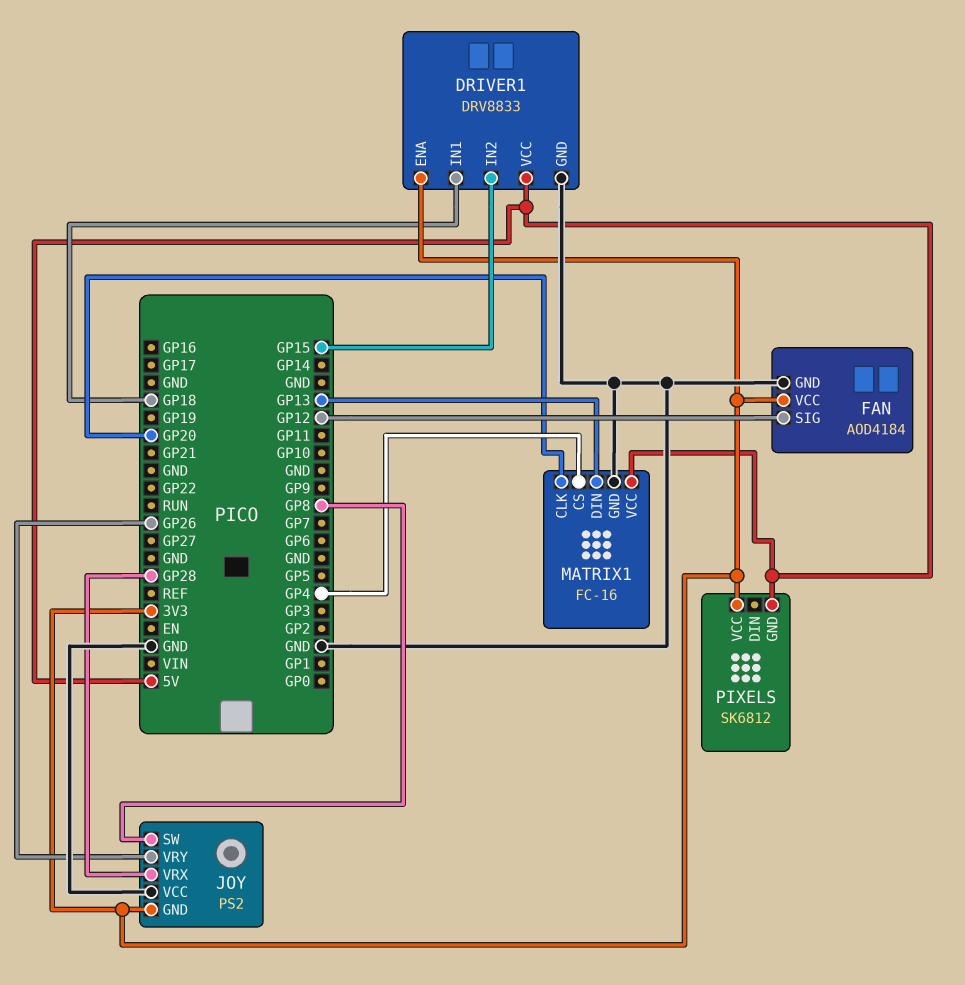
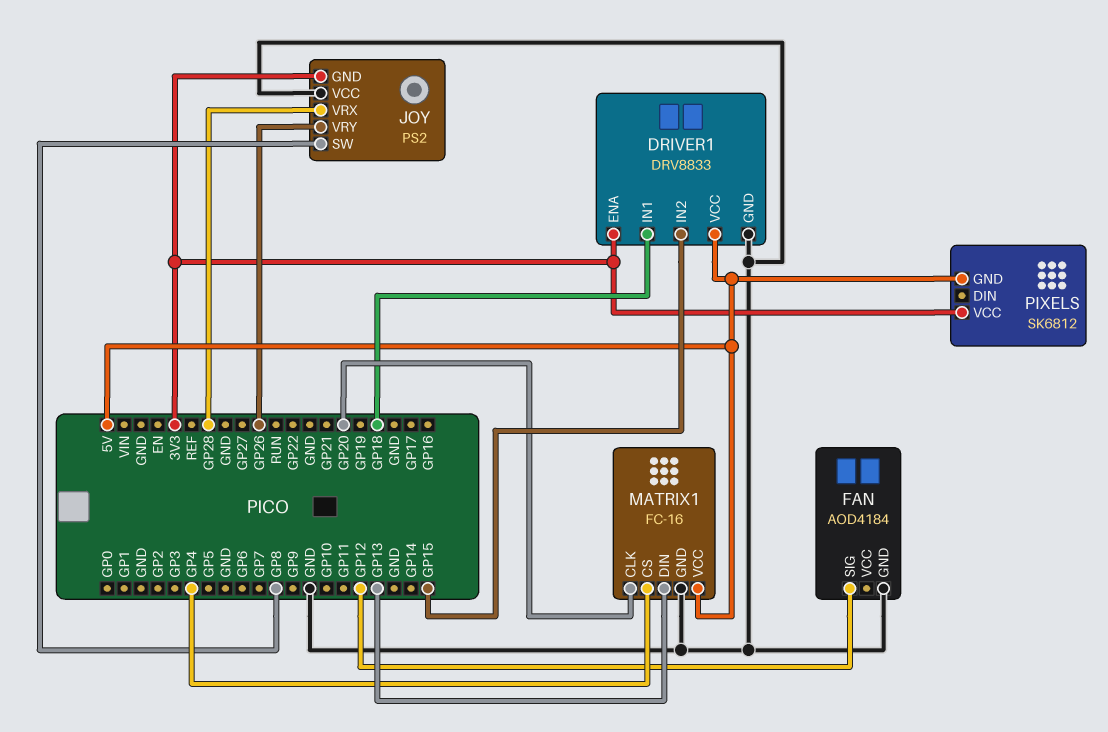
FAN pin VCC: 3V3 -> none

